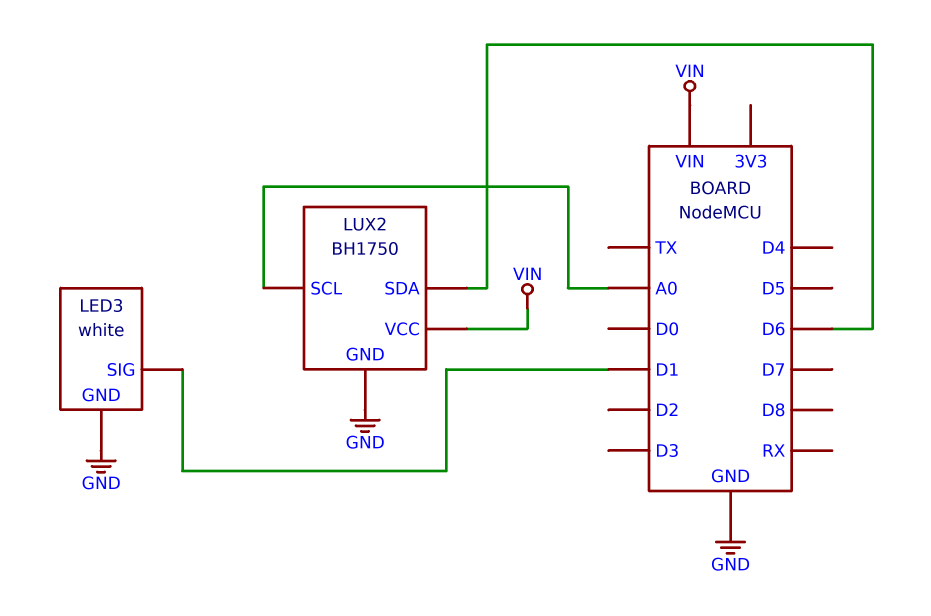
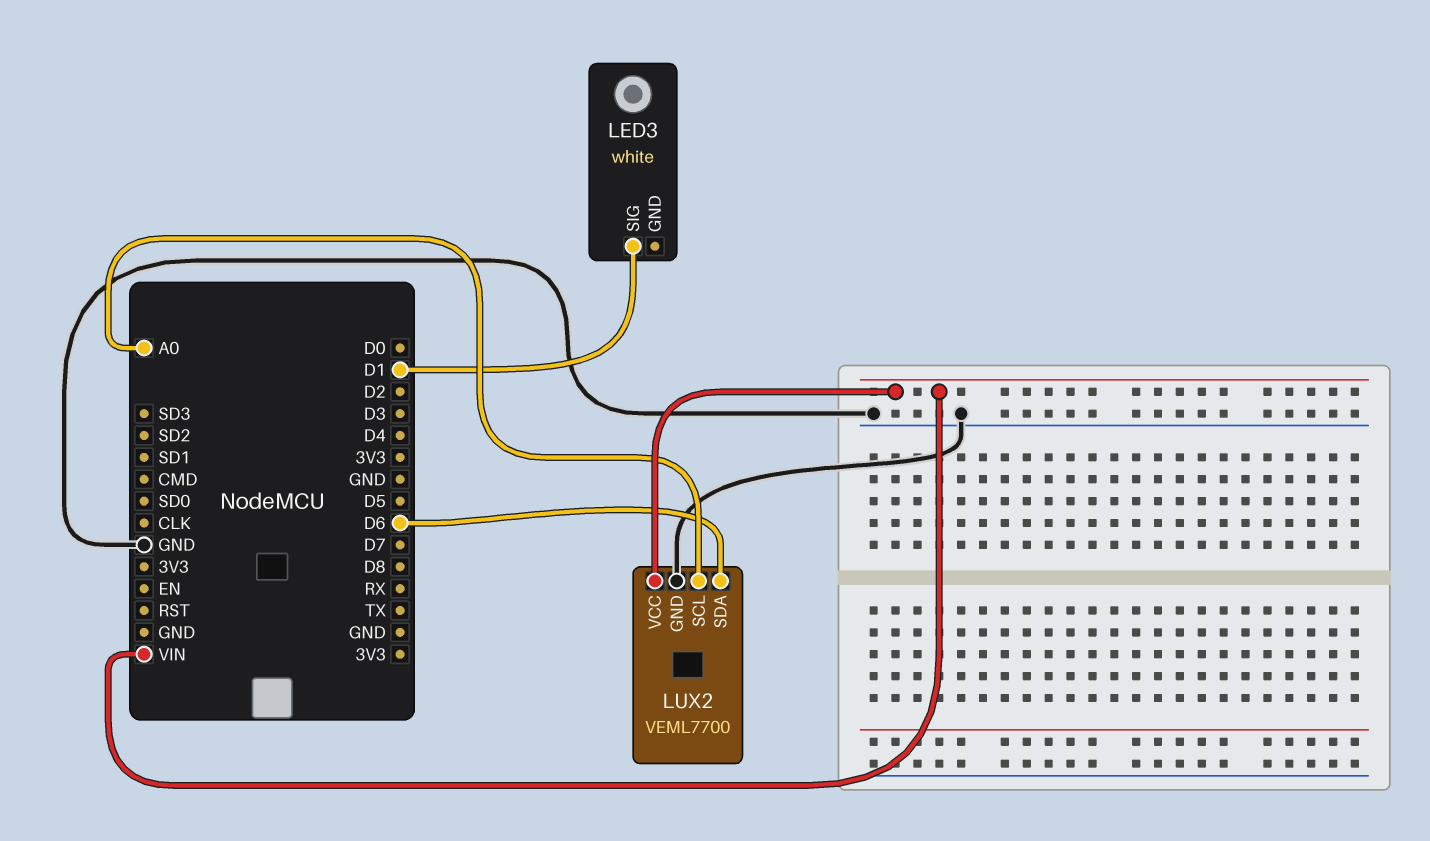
LED3 pin GND: GND -> none
LUX2: BH1750 -> VEML7700

